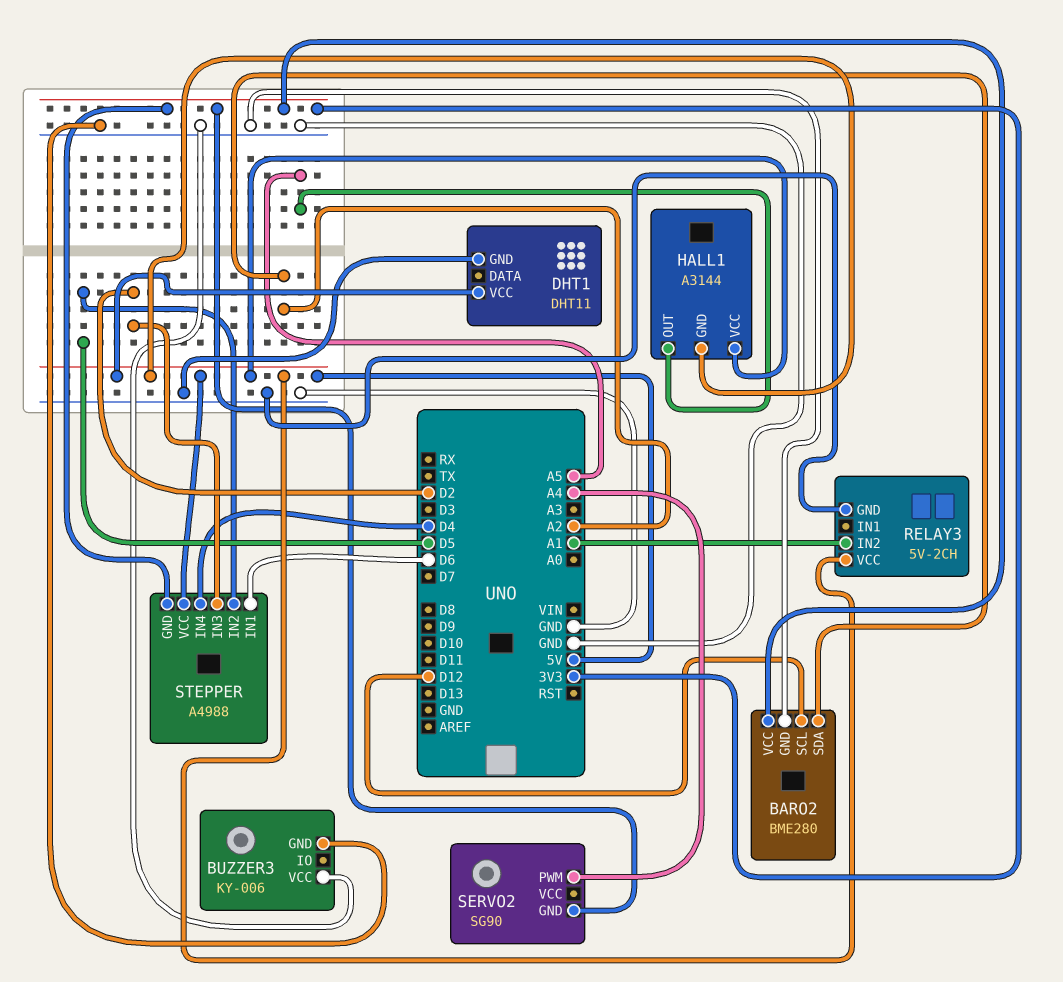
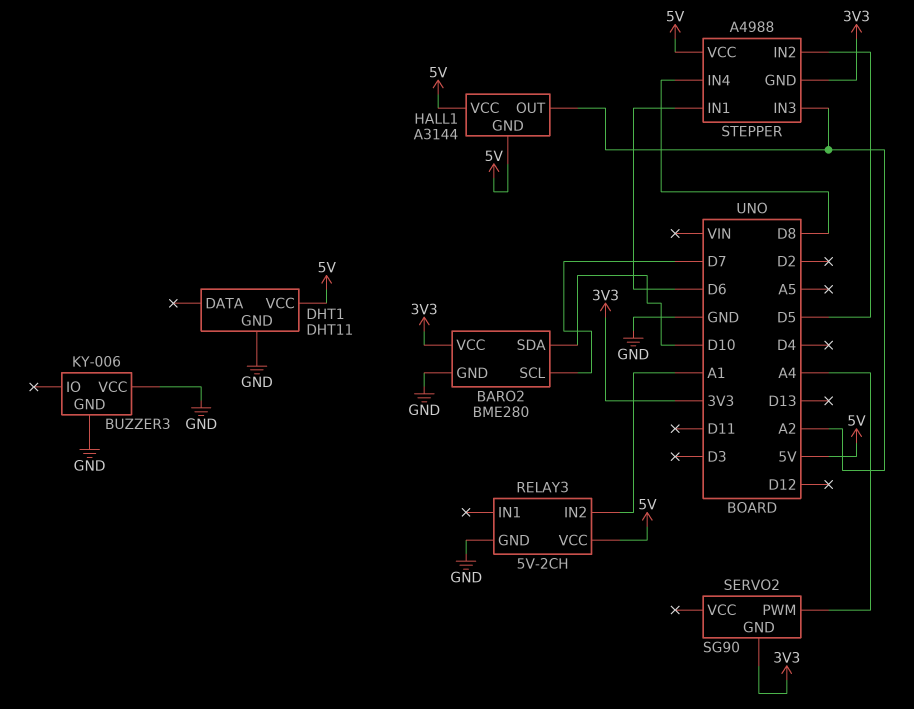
BARO2 pin SCL: D12 -> D7
BARO2 pin SDA: A2 -> D10
HALL1 pin OUT: A5 -> A2
STEPPER pin IN3: D2 -> A2
STEPPER pin IN4: D4 -> D8

